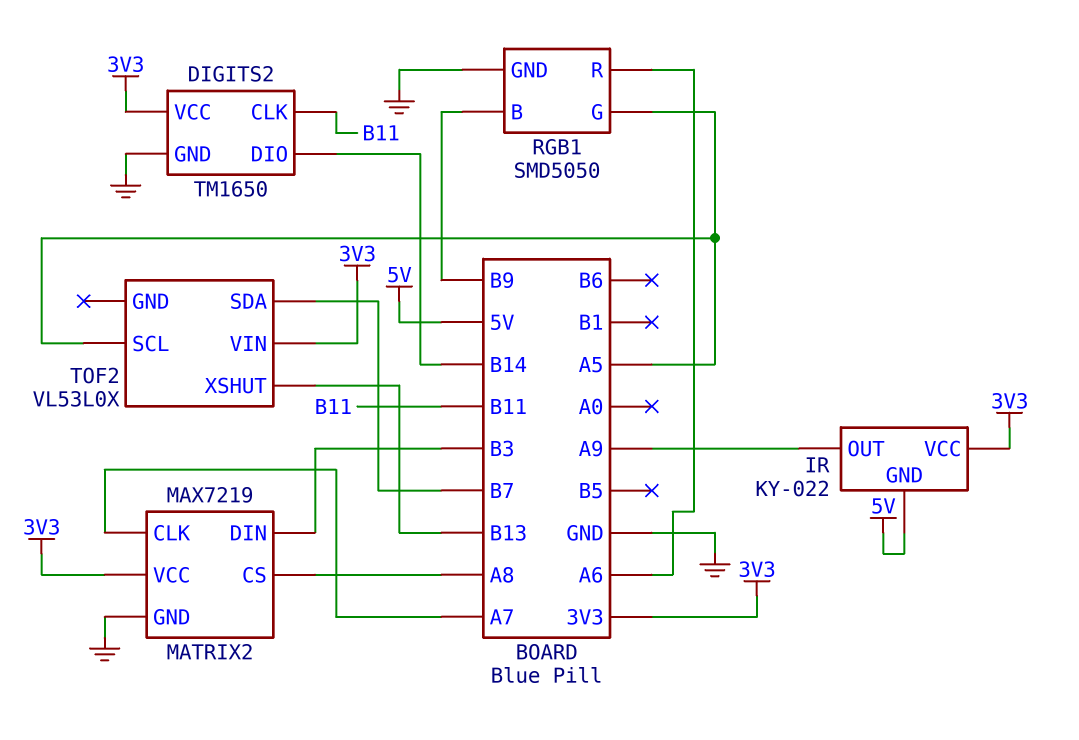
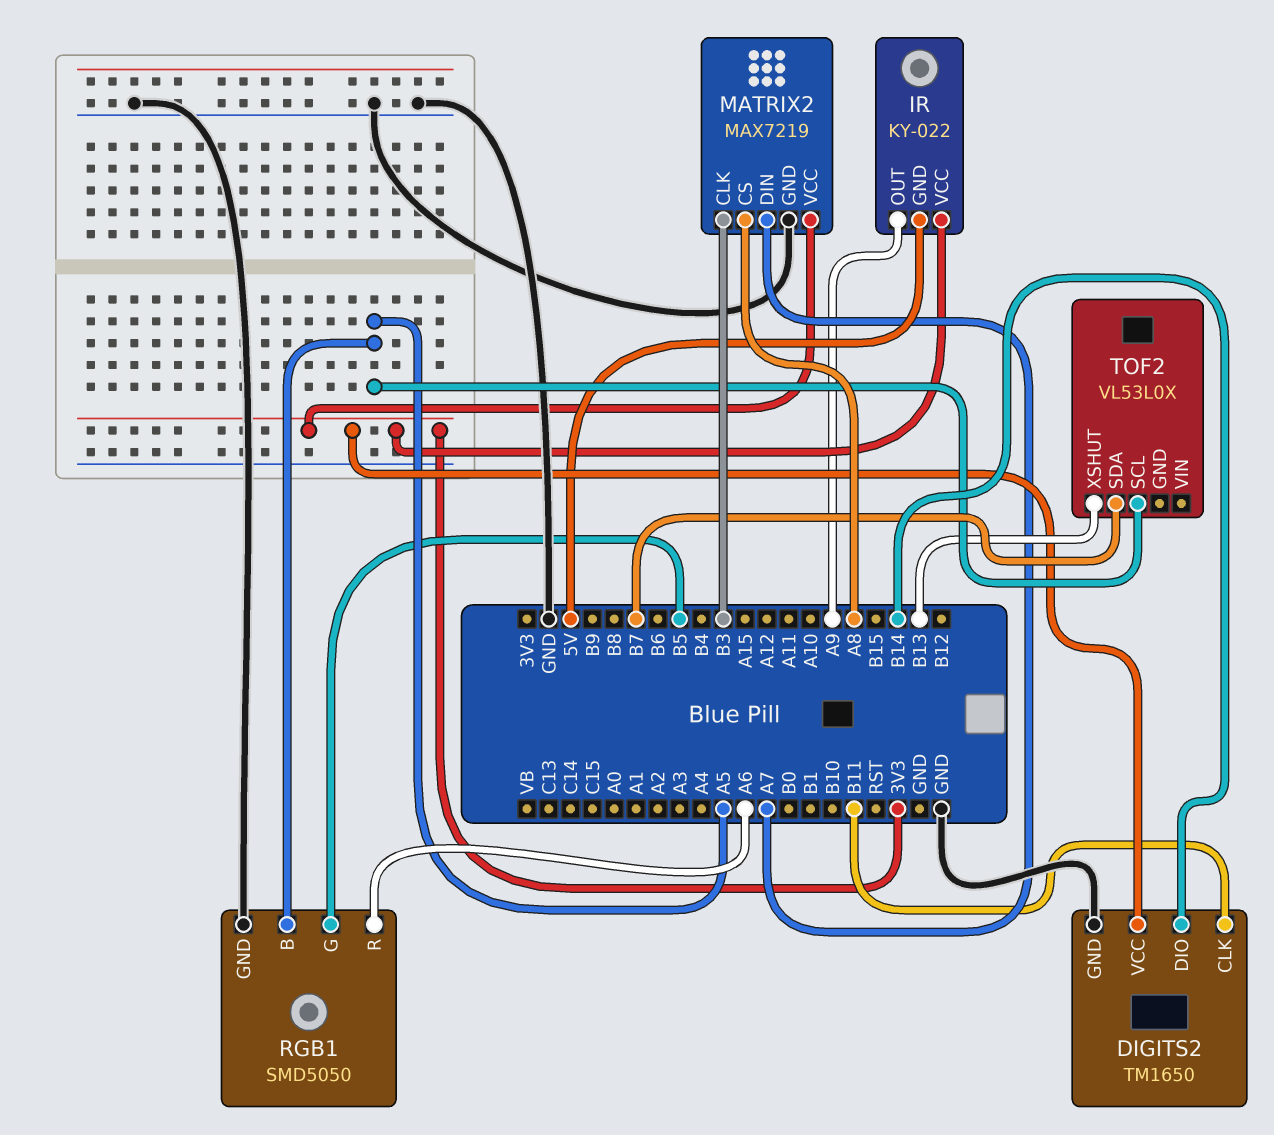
MATRIX2 pin CLK: A7 -> B3
MATRIX2 pin DIN: B3 -> A7
RGB1 pin B: B9 -> A5
RGB1 pin G: A5 -> B5
TOF2 pin VIN: 3V3 -> none

